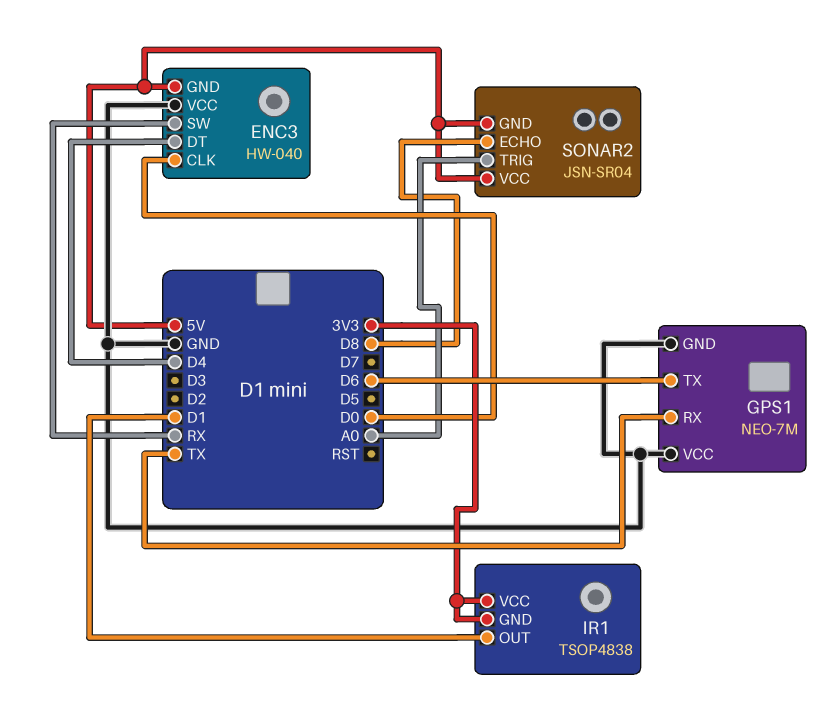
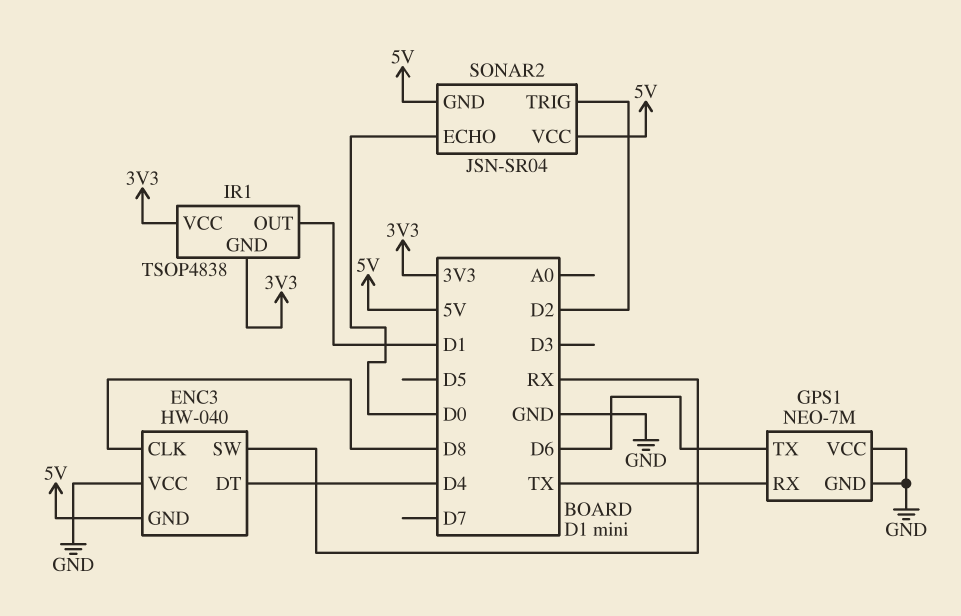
ENC3 pin CLK: D0 -> D8
SONAR2 pin ECHO: D8 -> D0
SONAR2 pin TRIG: A0 -> D2

